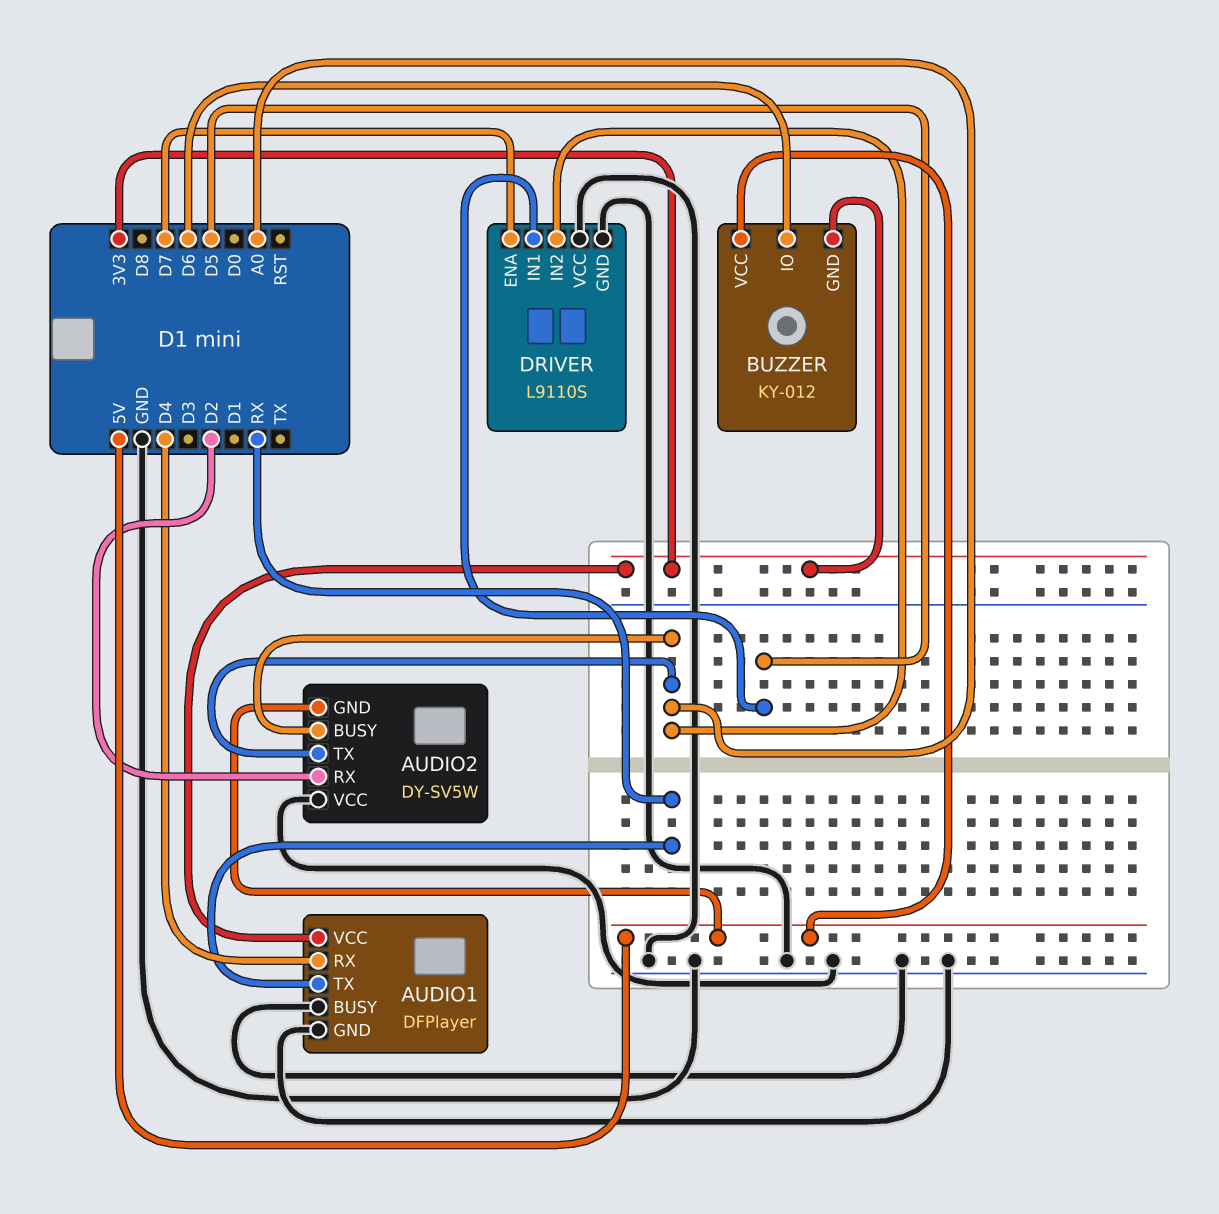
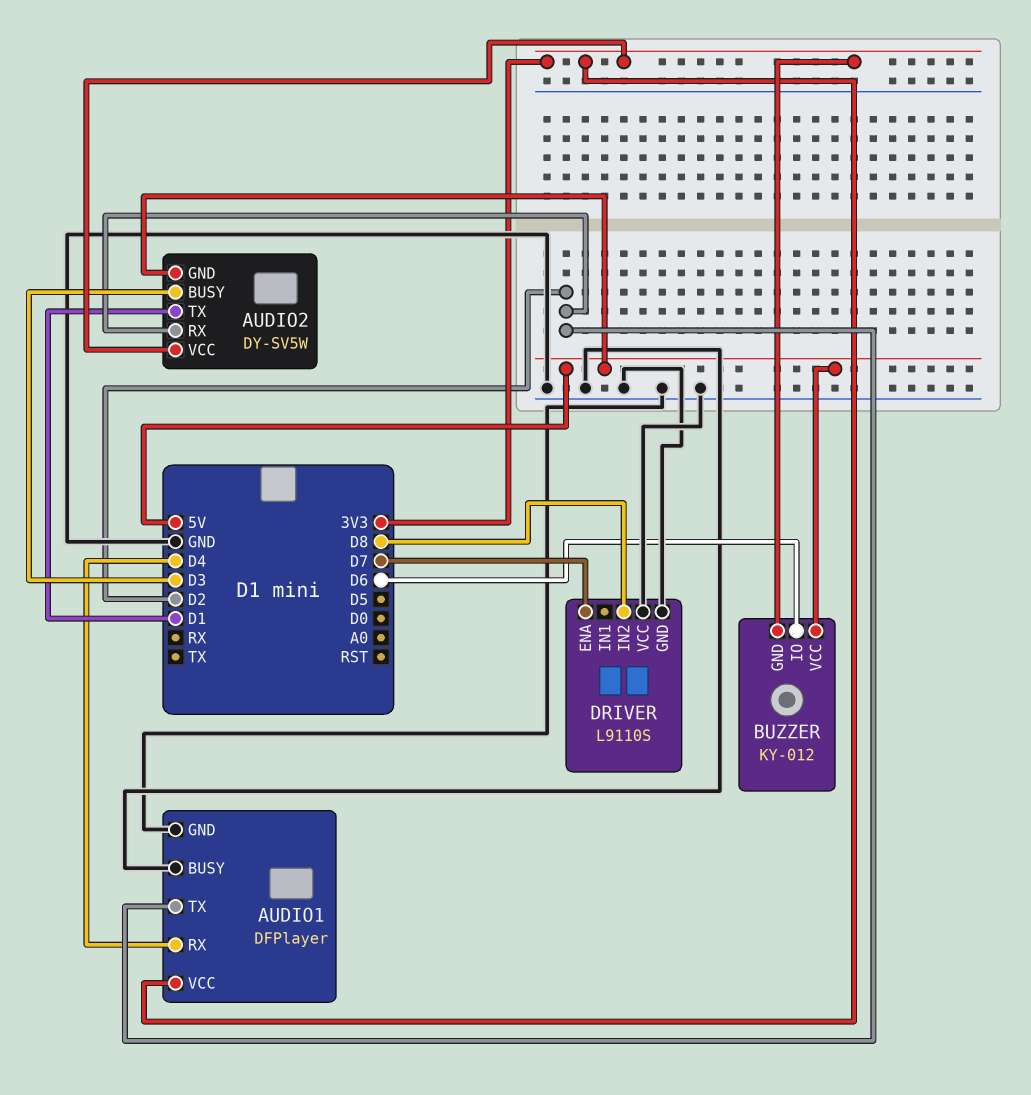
AUDIO1 pin TX: RX -> D2
AUDIO2 pin BUSY: A0 -> D3
AUDIO2 pin TX: A0 -> D1
AUDIO2 pin VCC: GND -> 3V3
DRIVER pin IN1: D5 -> none
DRIVER pin IN2: A0 -> D8

